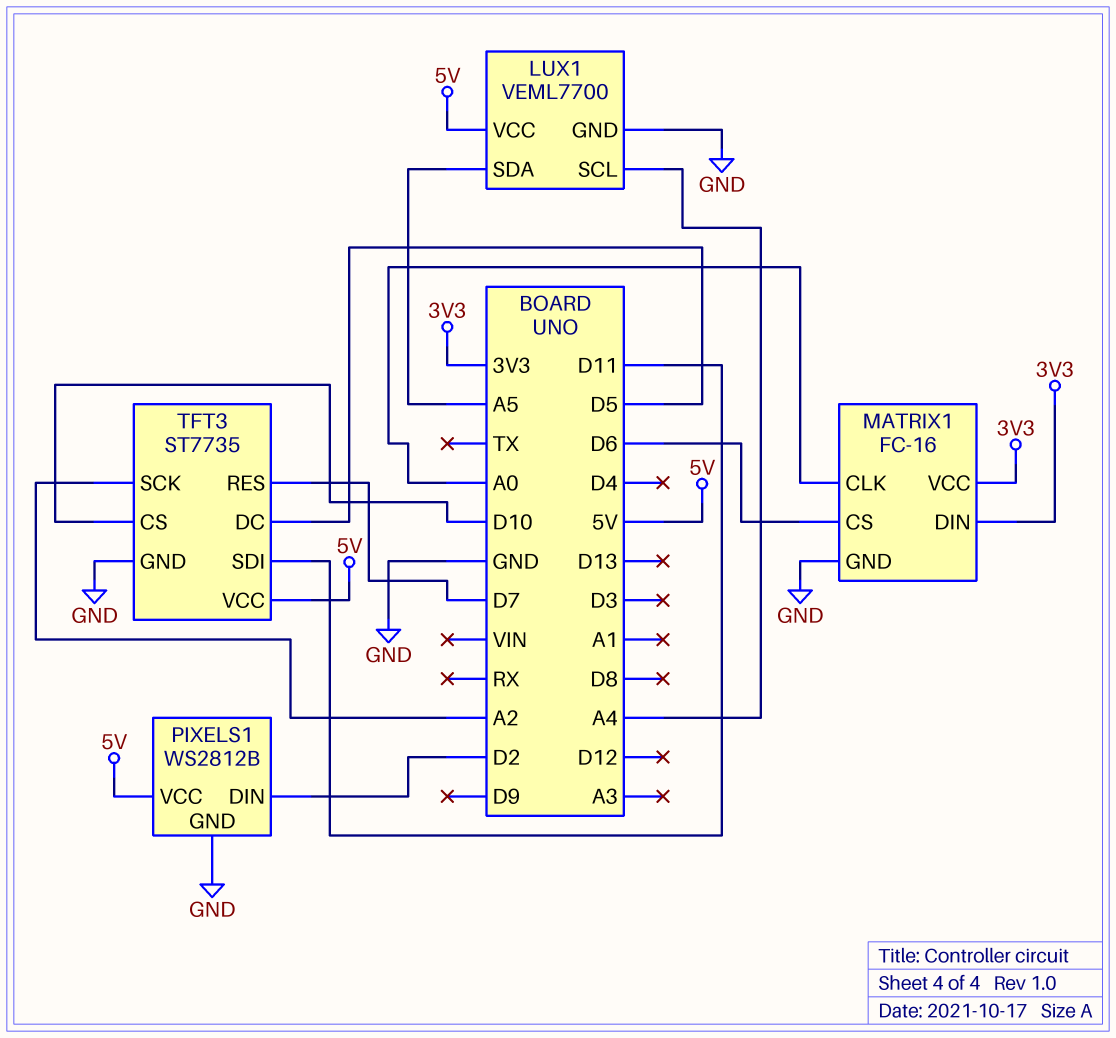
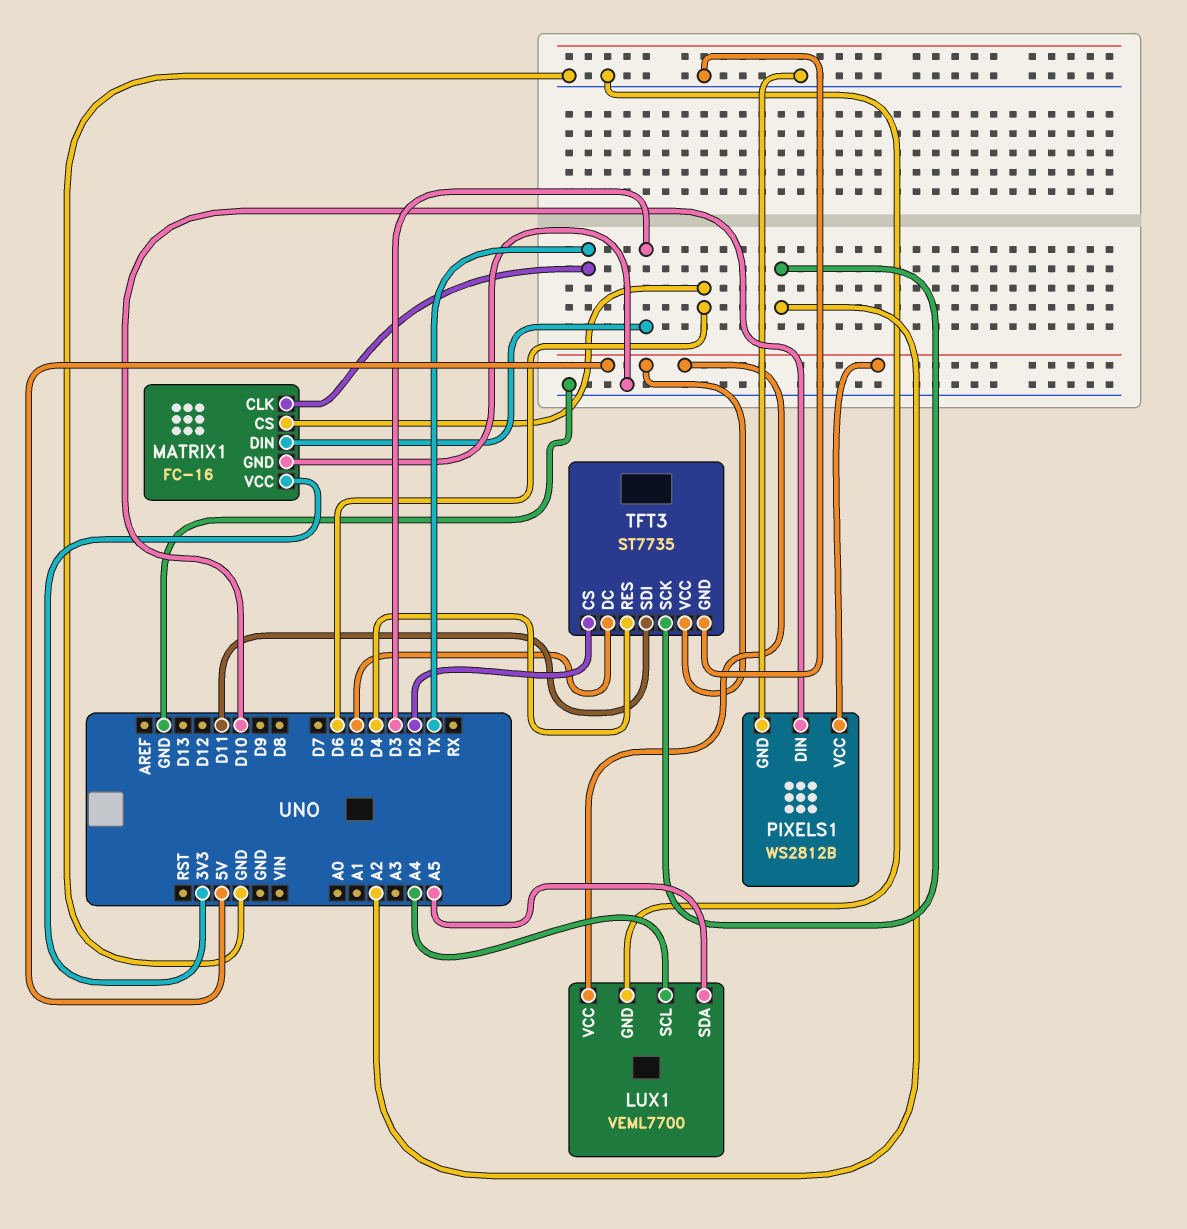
MATRIX1 pin CLK: A0 -> TX
MATRIX1 pin DIN: 3V3 -> D3
PIXELS1 pin DIN: D2 -> D10
TFT3 pin CS: D10 -> D2
TFT3 pin RES: D7 -> D4

